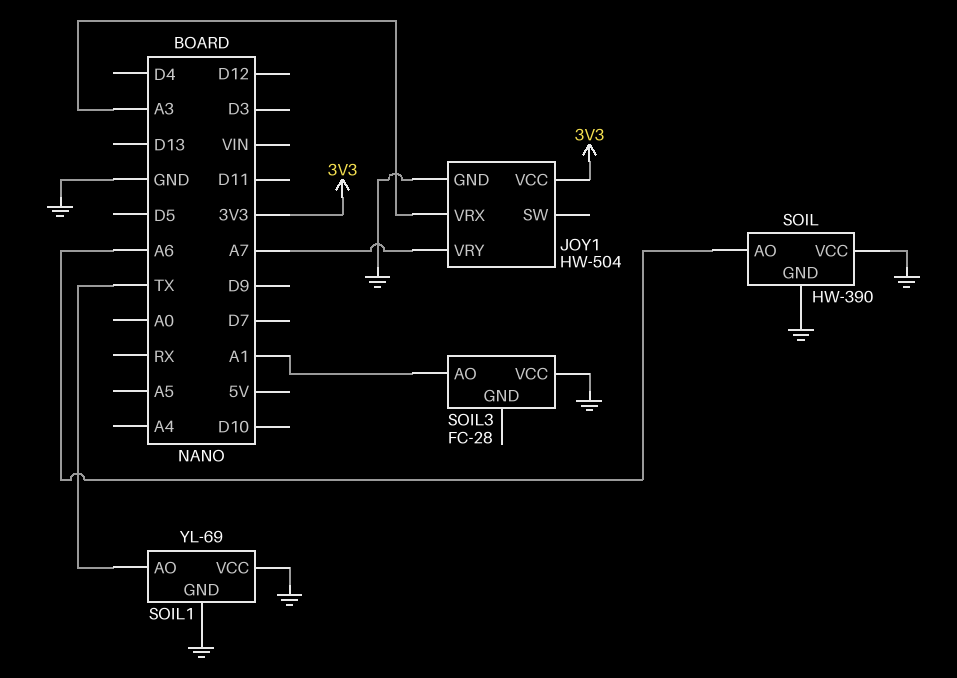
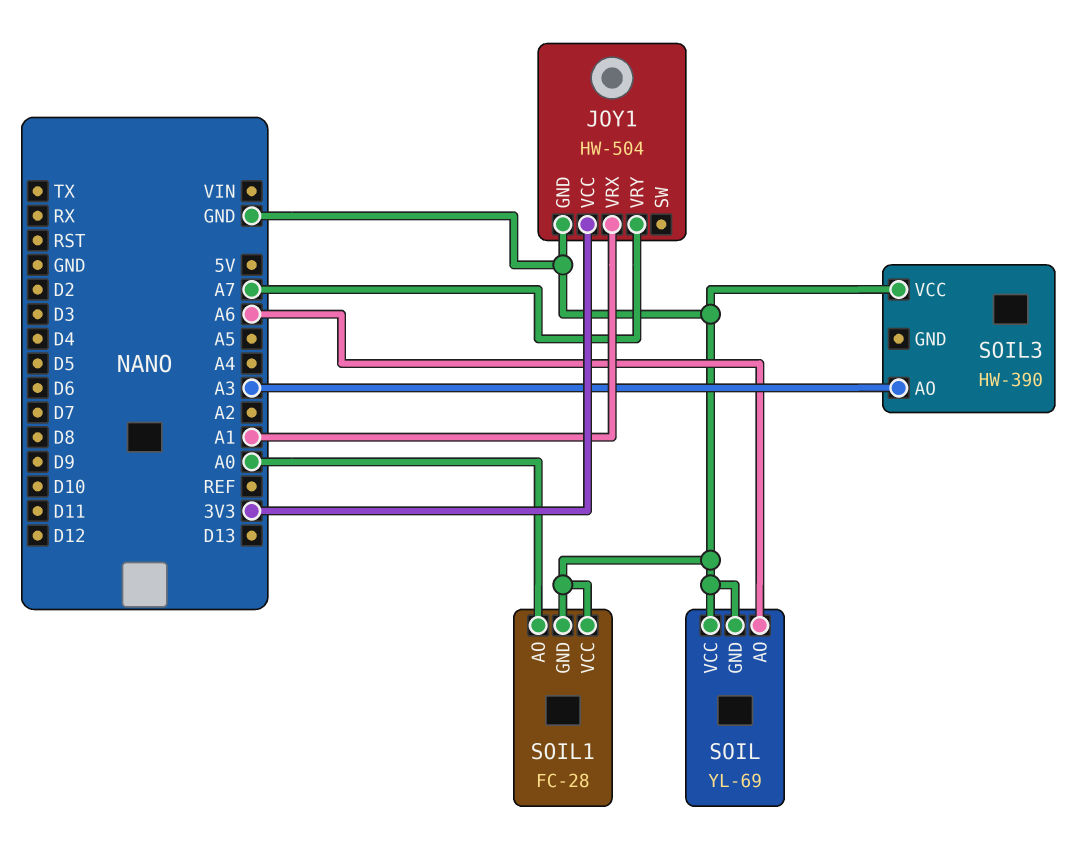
JOY1 pin VRX: A3 -> A1
SOIL: HW-390 -> YL-69
SOIL1: YL-69 -> FC-28
SOIL1 pin AO: TX -> A0
SOIL3: FC-28 -> HW-390
SOIL3 pin AO: A1 -> A3

